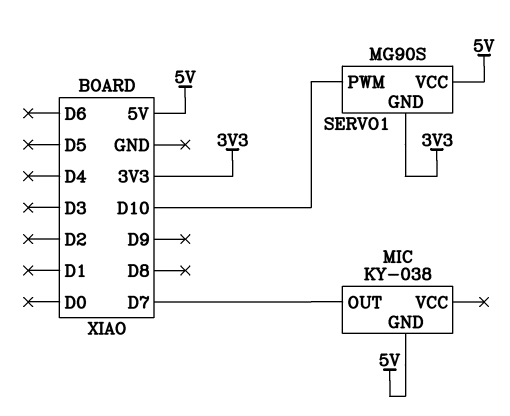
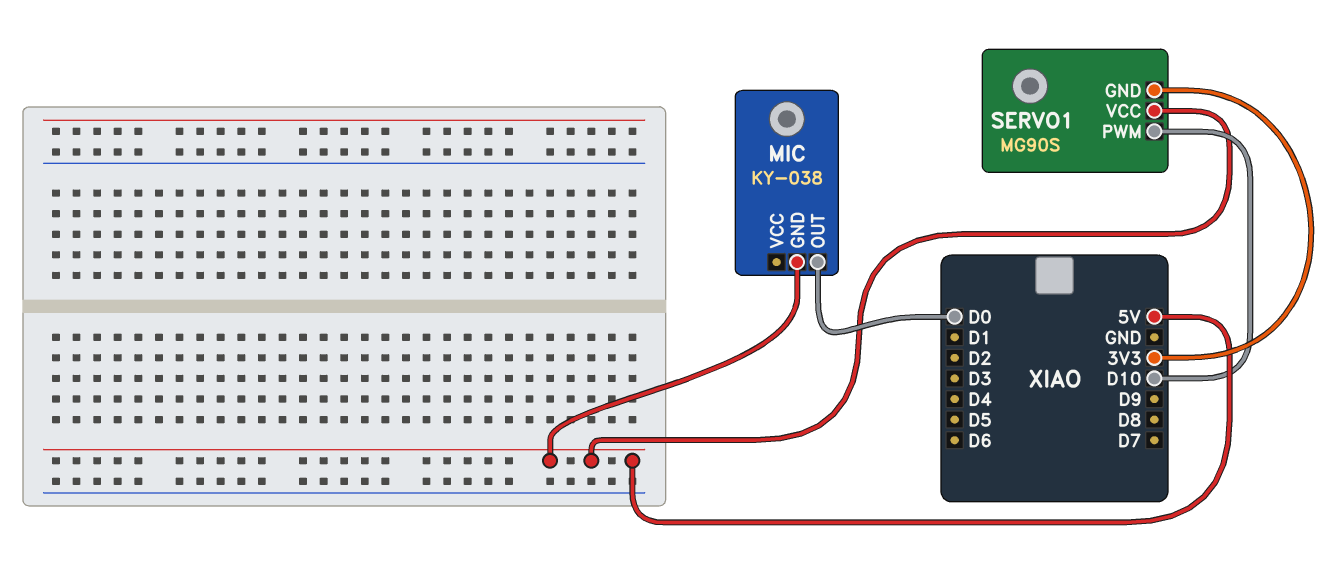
MIC pin OUT: D7 -> D0

